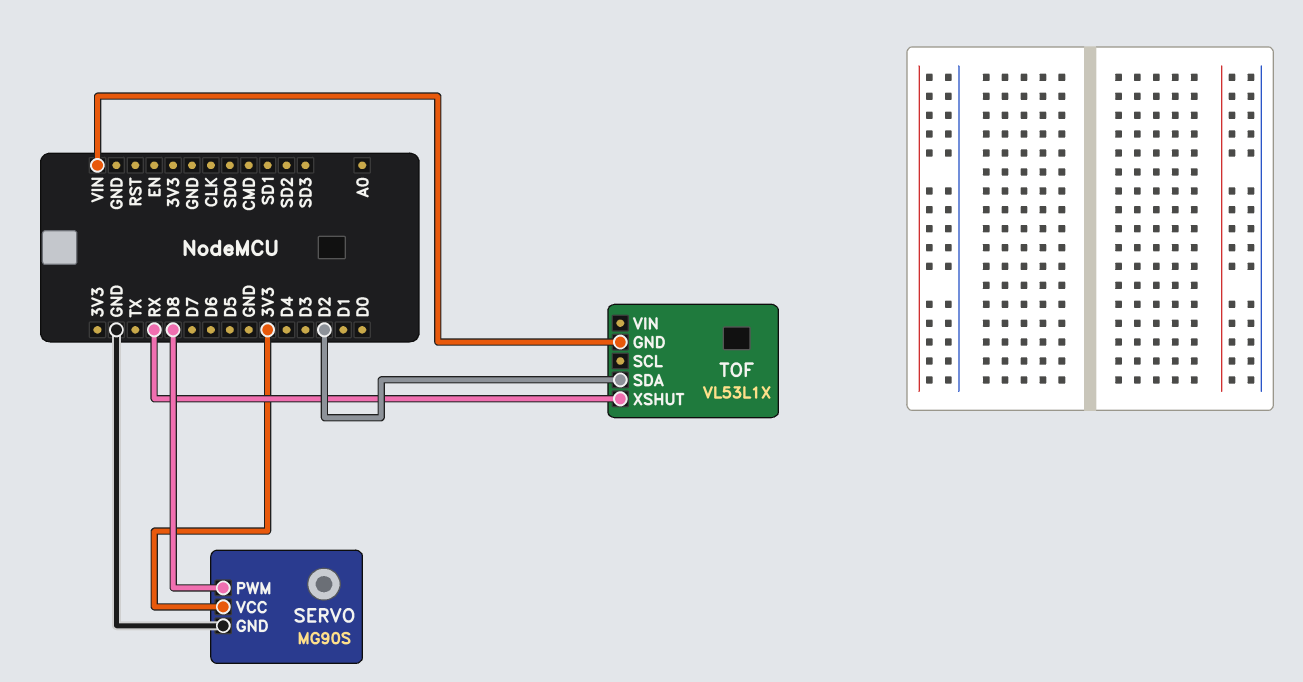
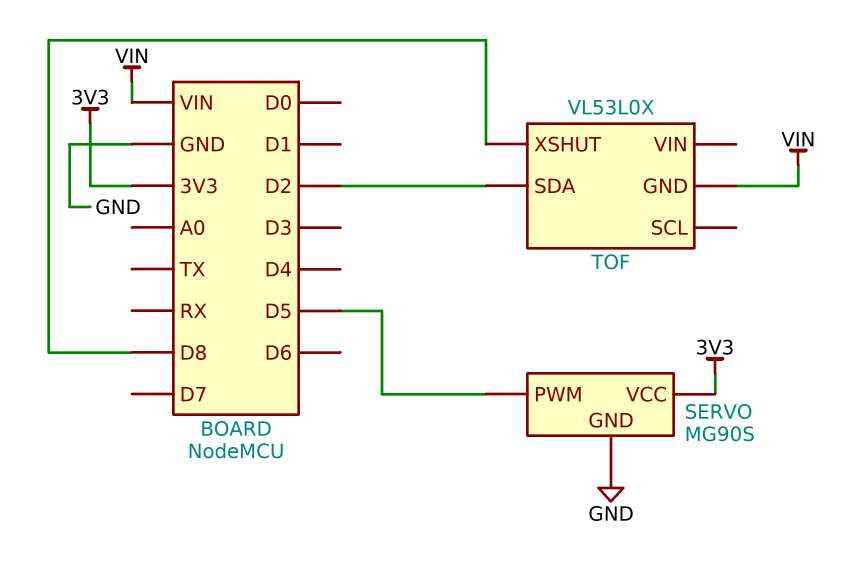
SERVO pin PWM: D8 -> D5
TOF: VL53L1X -> VL53L0X
TOF pin XSHUT: RX -> D8

